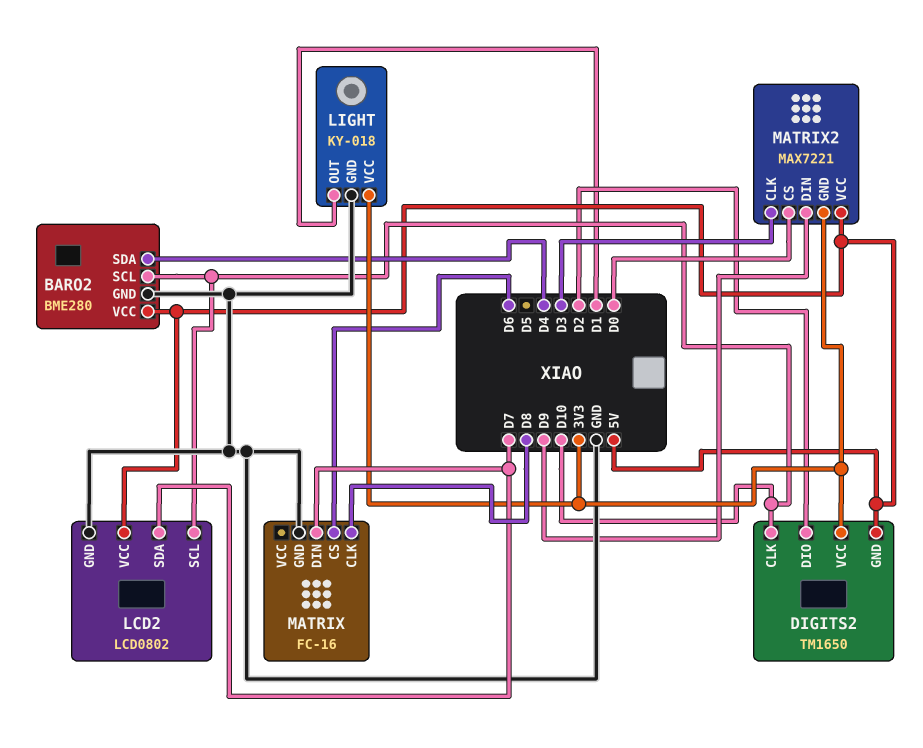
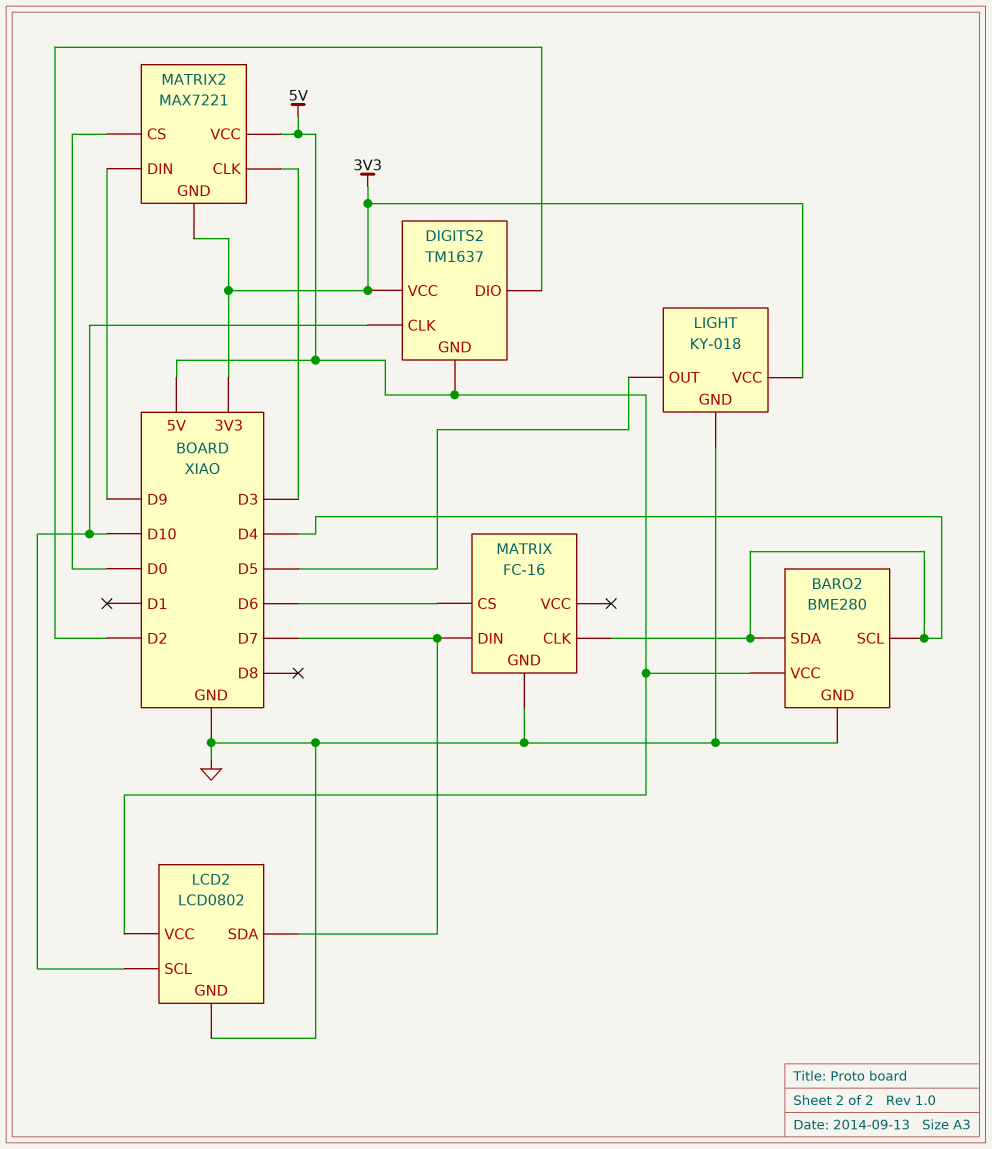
BARO2 pin SCL: D10 -> D4
DIGITS2: TM1650 -> TM1637
LIGHT pin OUT: D1 -> D5
MATRIX pin CLK: D8 -> D4

